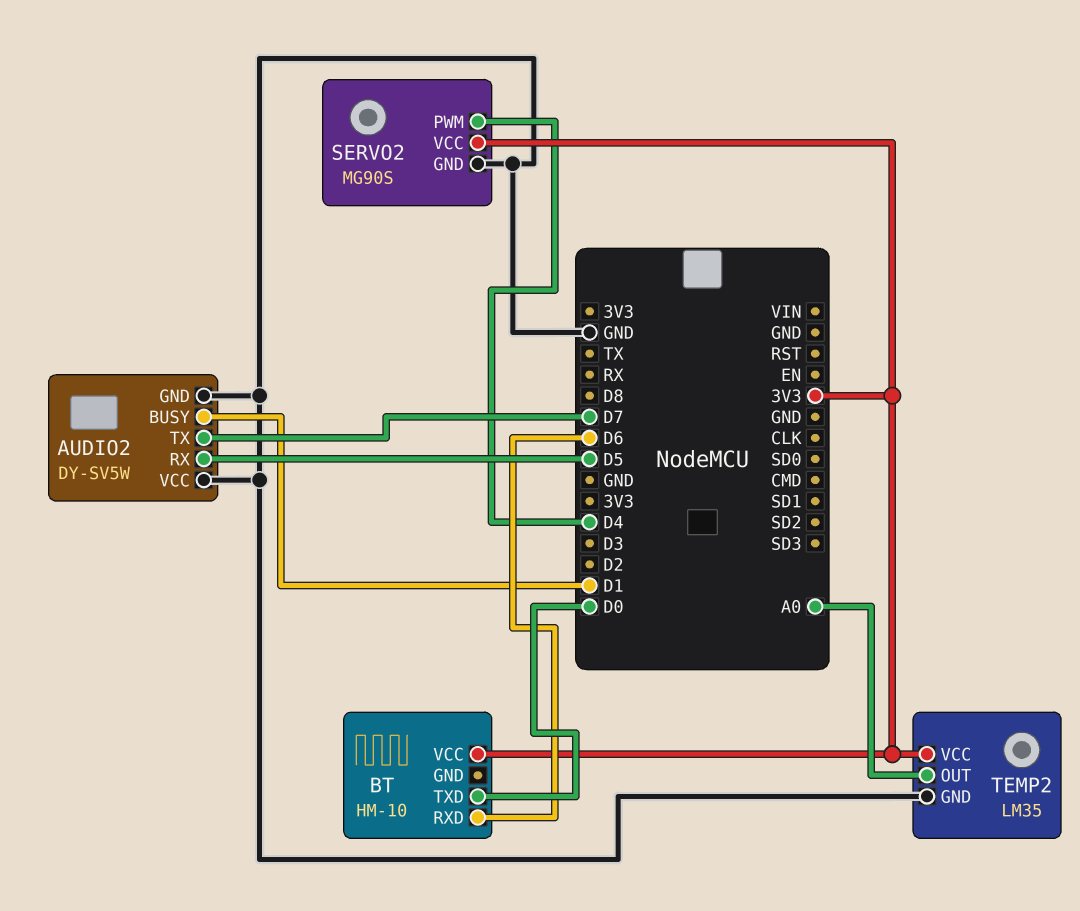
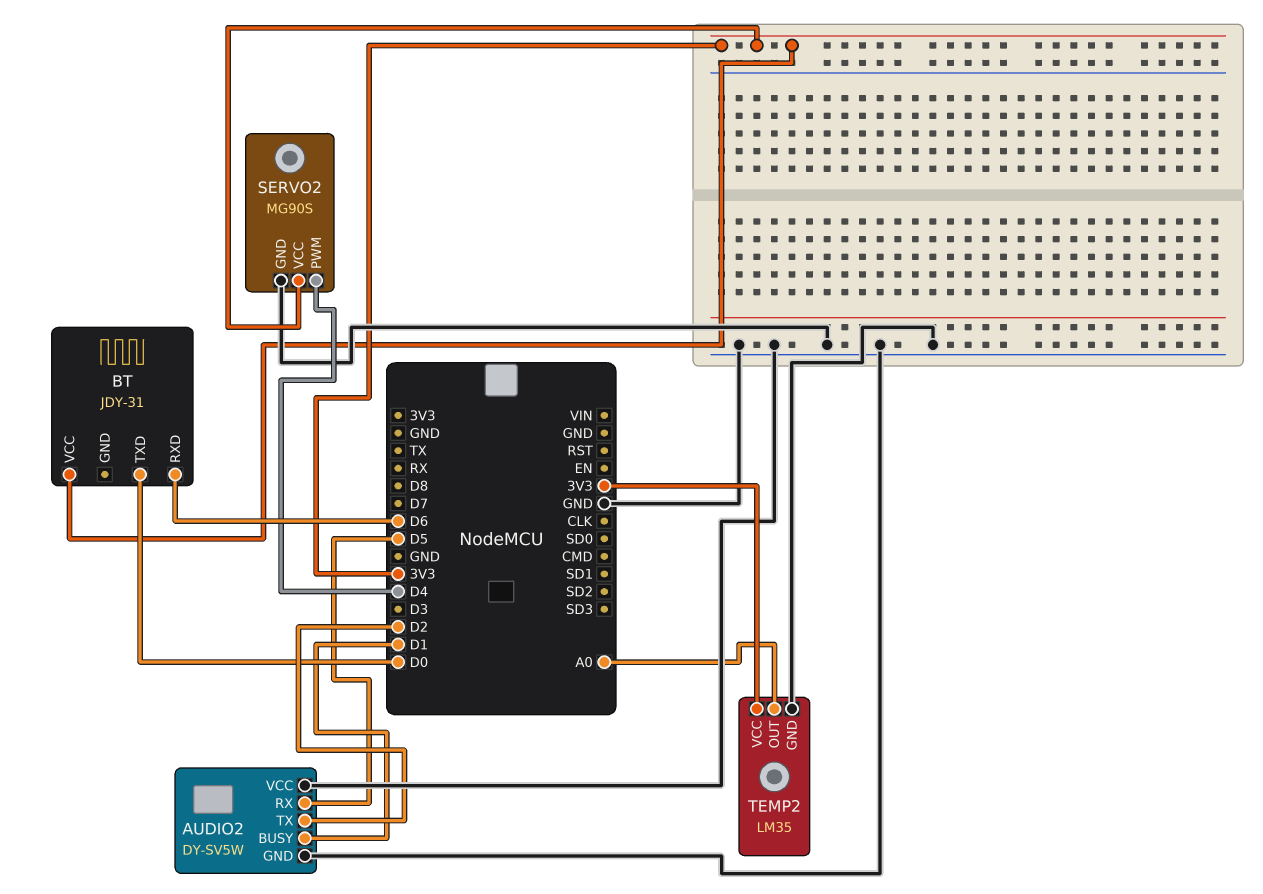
AUDIO2 pin TX: D7 -> D2
BT: HM-10 -> JDY-31

